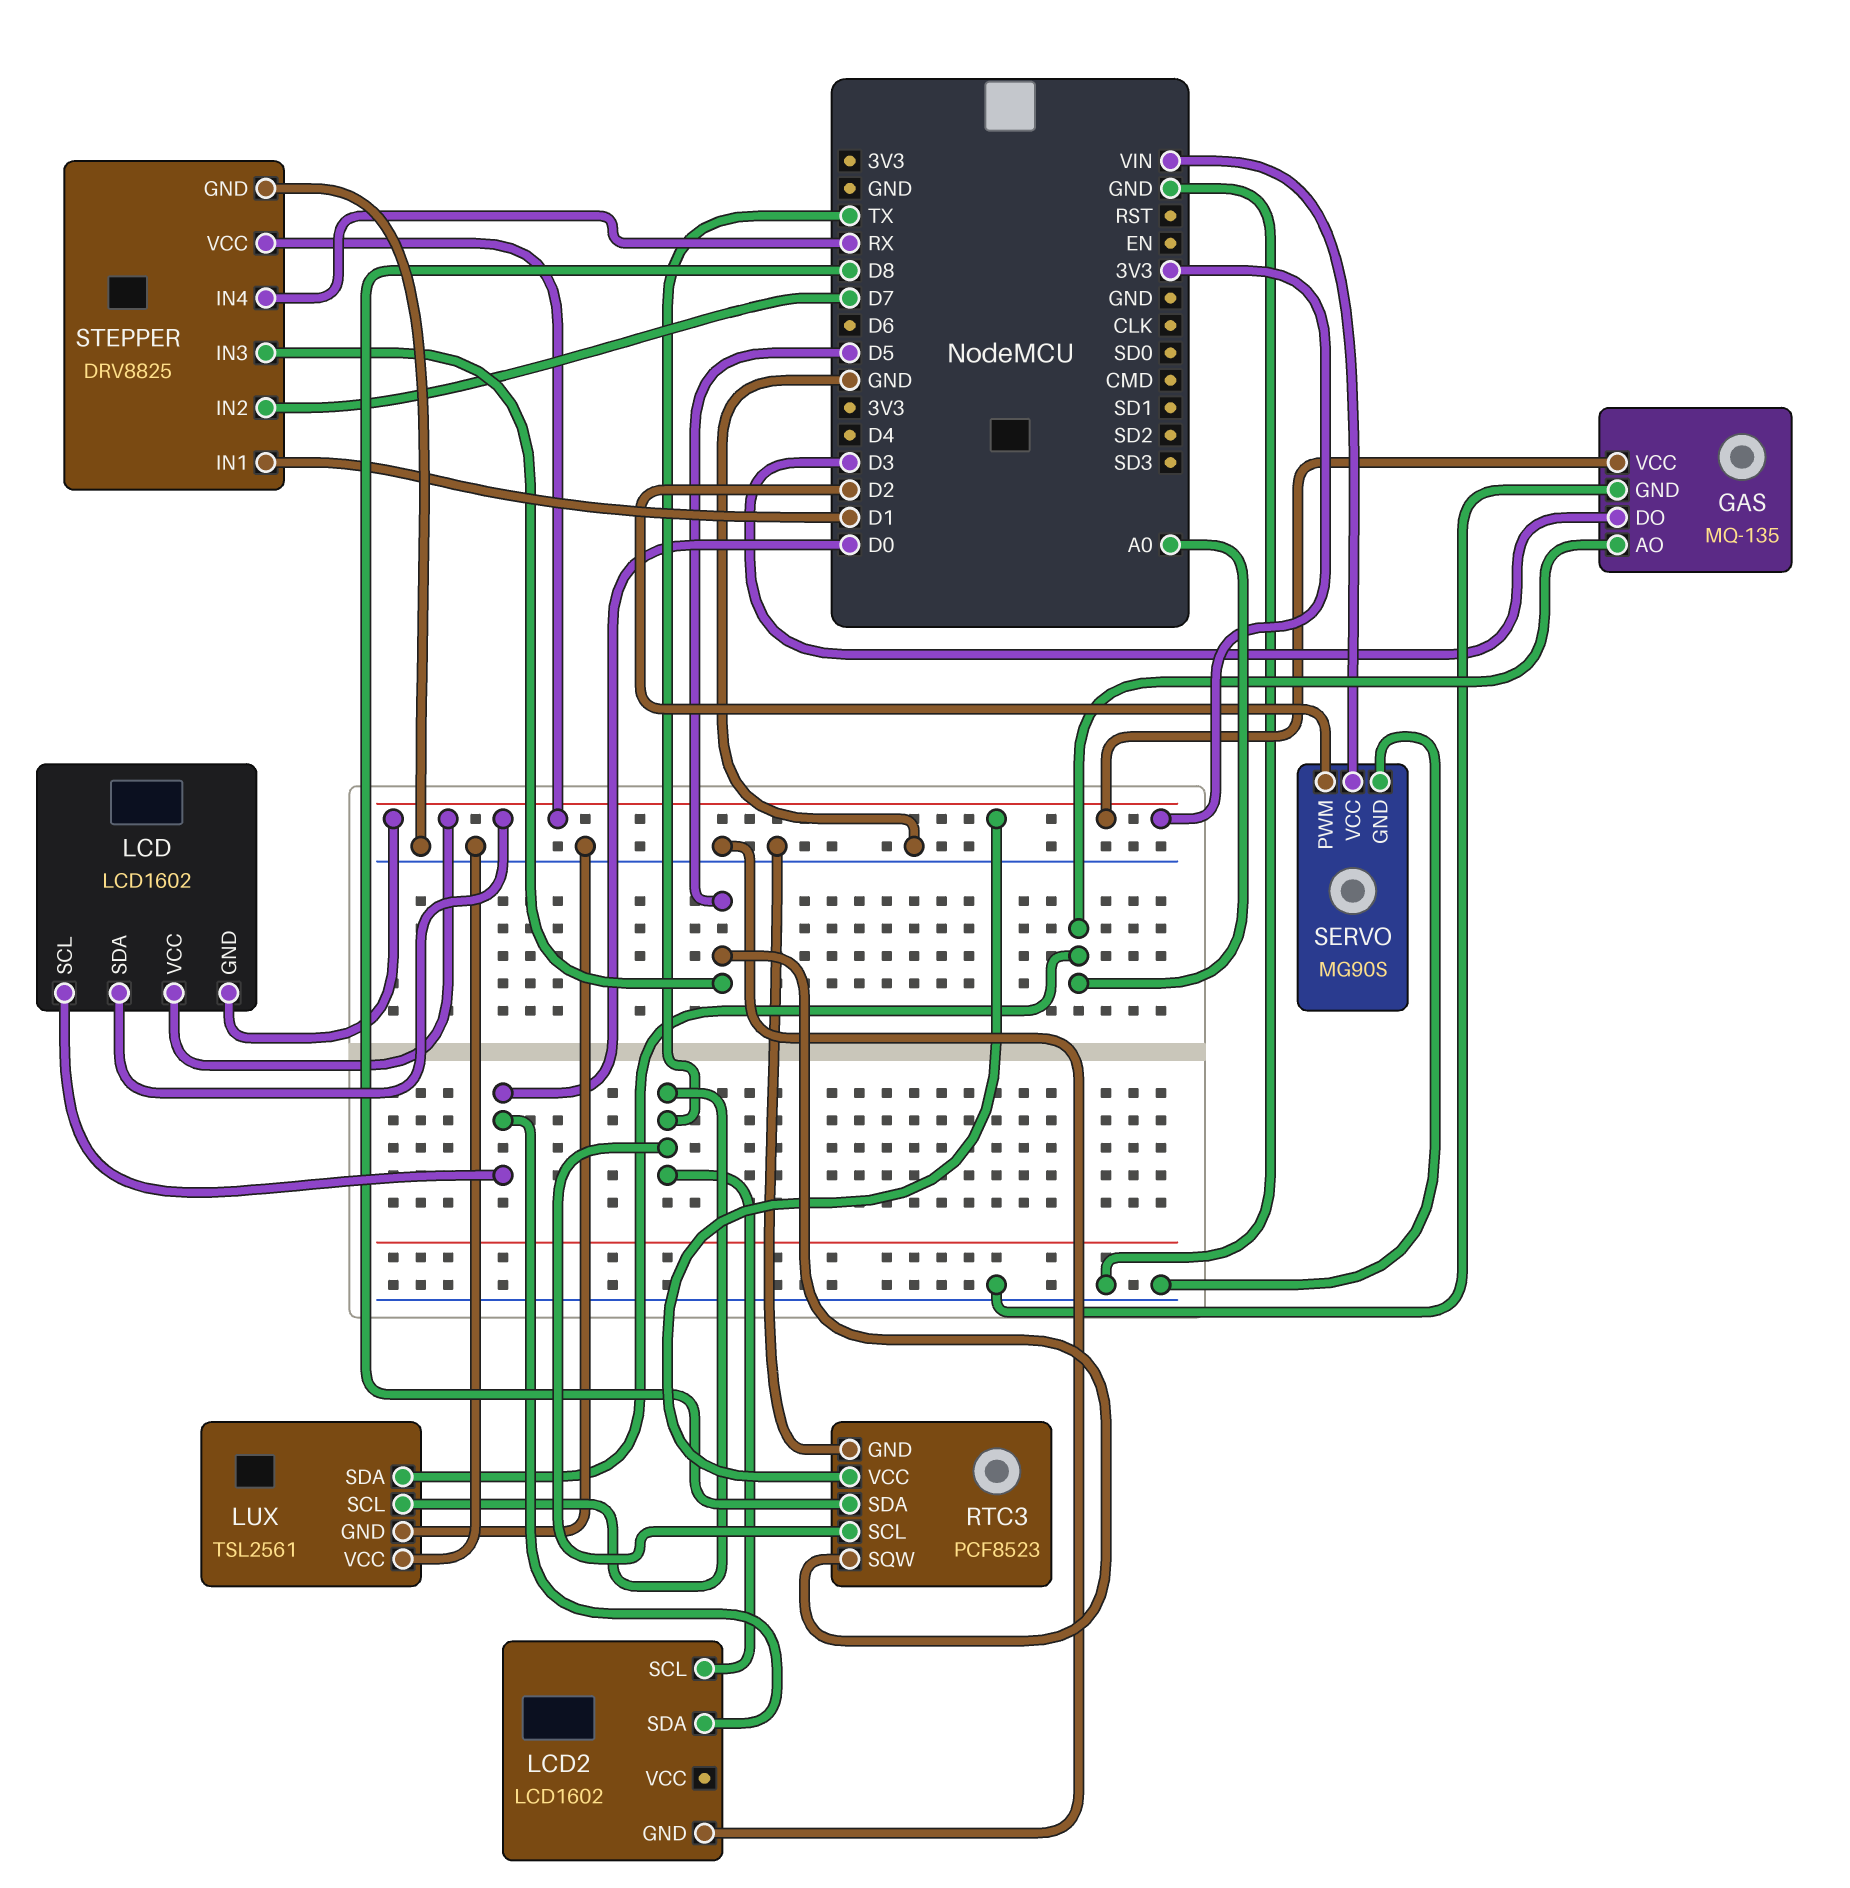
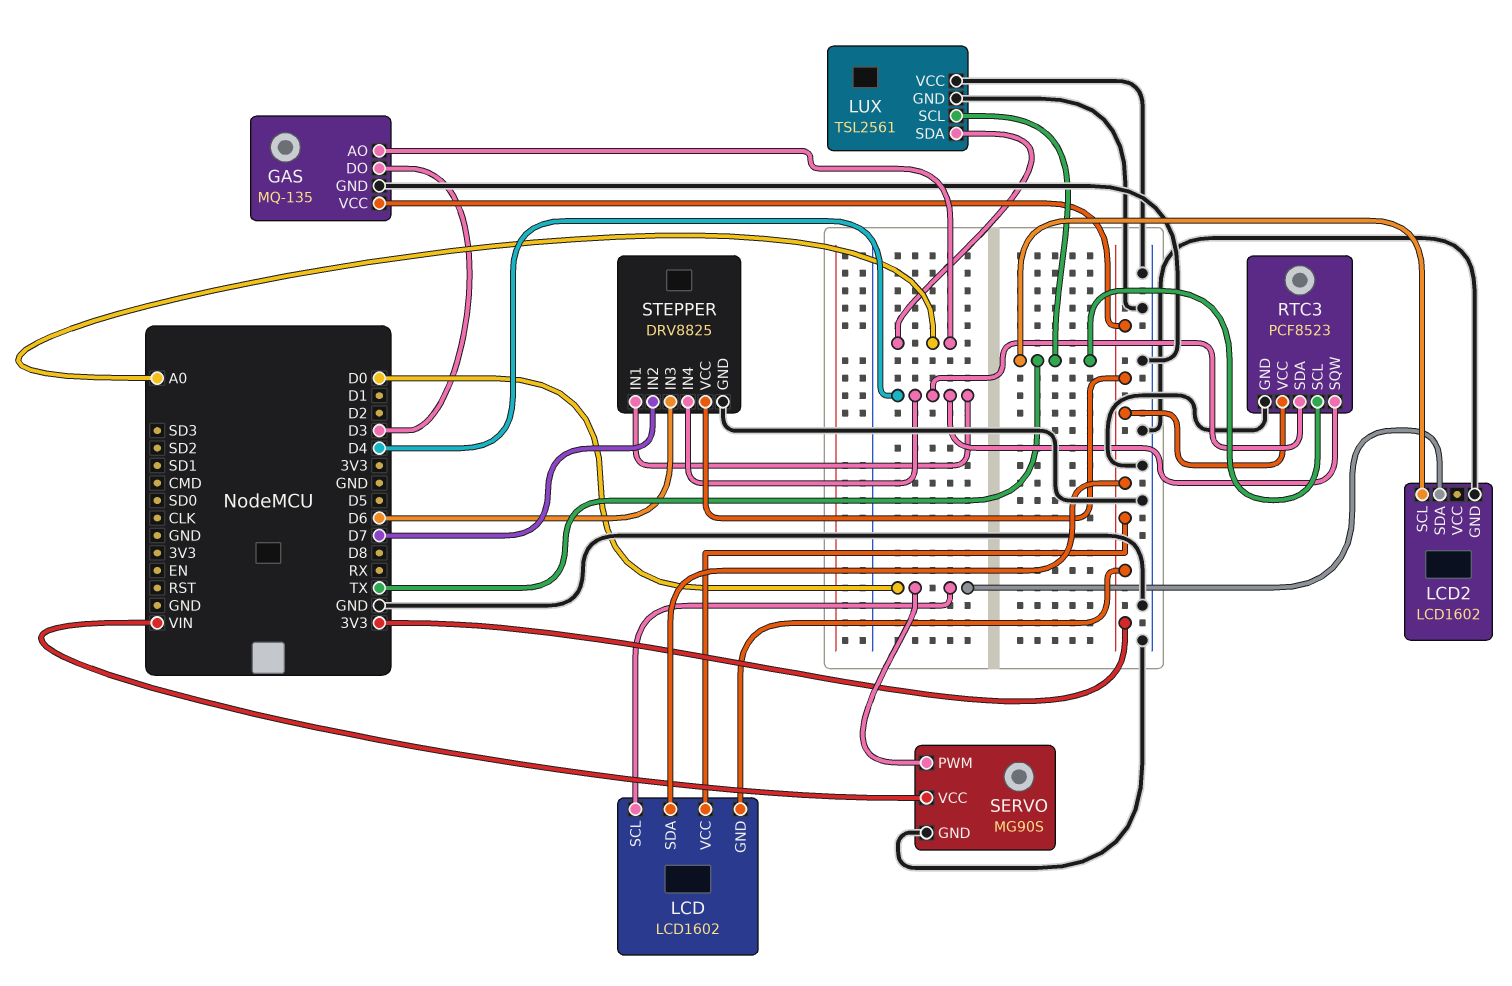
RTC3 pin SDA: D8 -> D4
RTC3 pin SQW: D5 -> D4
SERVO pin PWM: D2 -> D0
STEPPER pin IN1: D1 -> D4
STEPPER pin IN3: D5 -> D6
STEPPER pin IN4: RX -> D4

